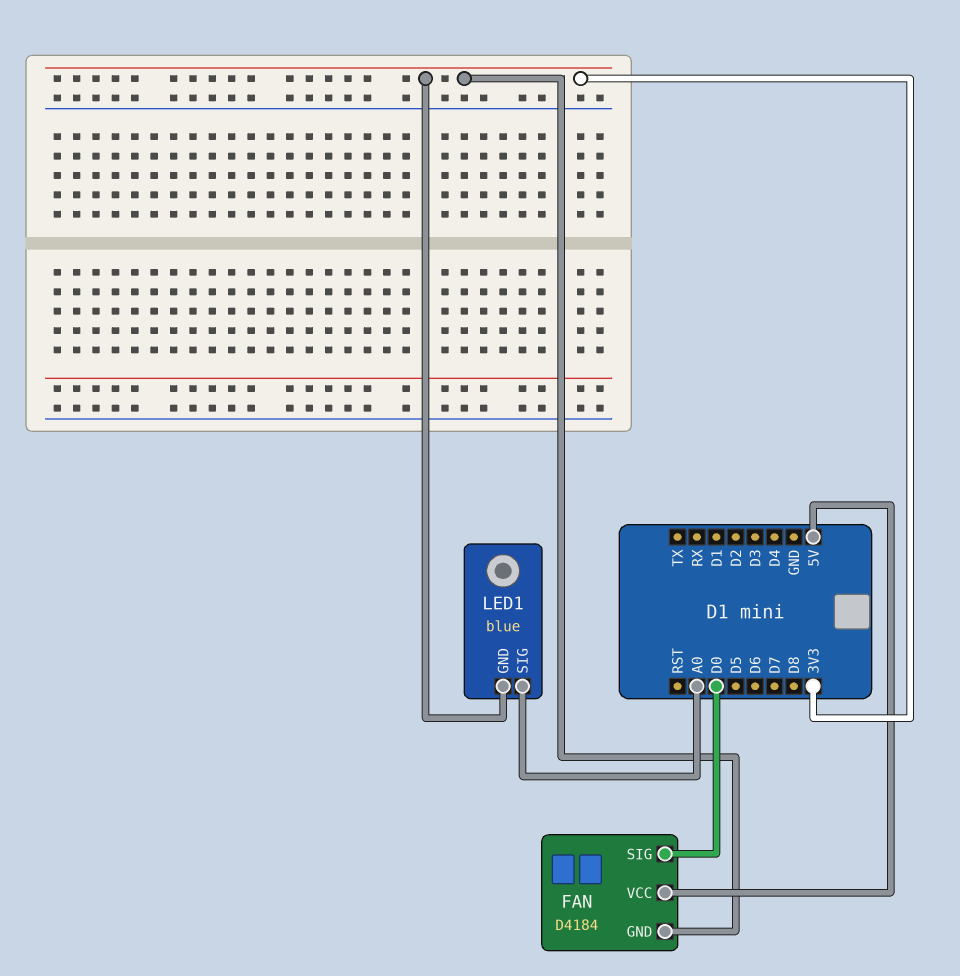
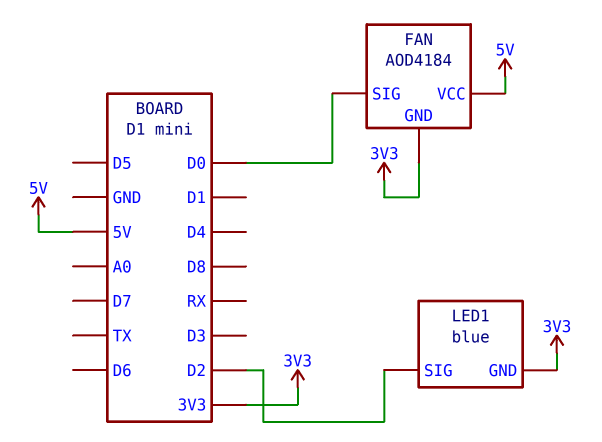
FAN: D4184 -> AOD4184
LED1 pin SIG: A0 -> D2

